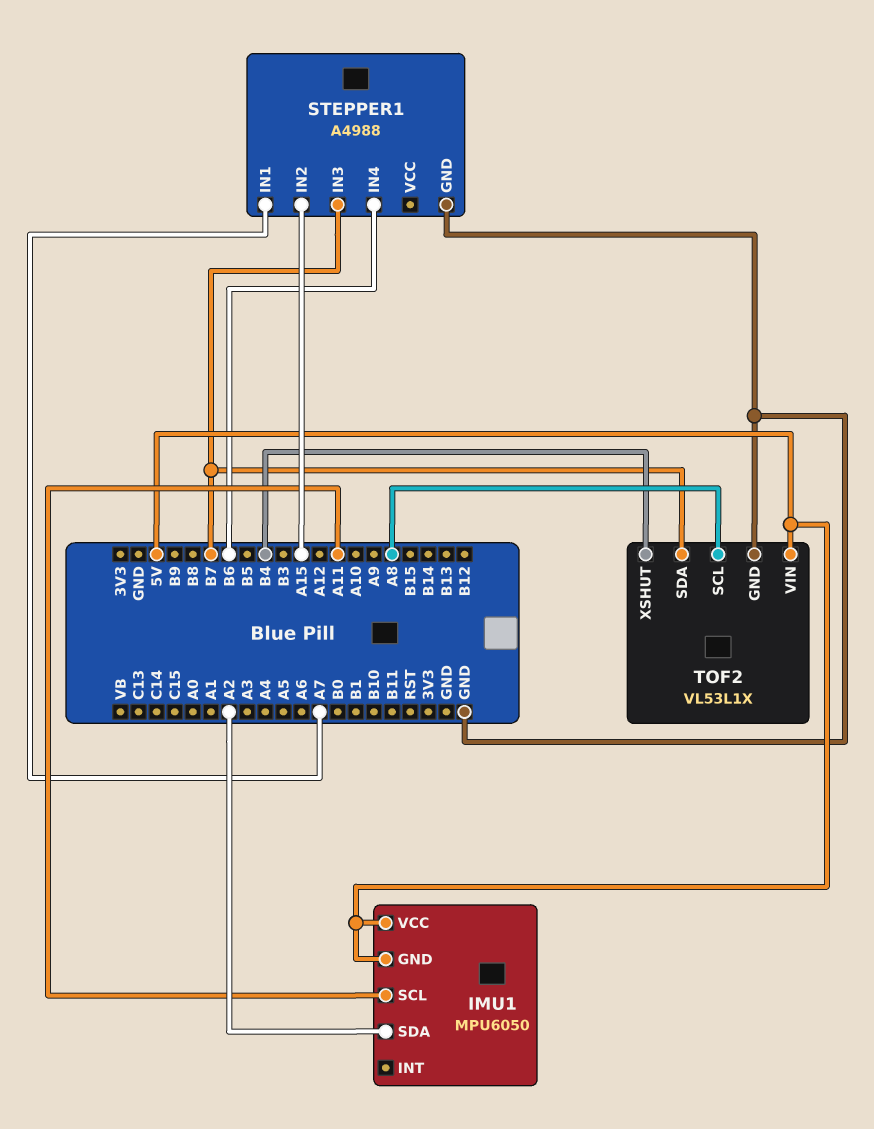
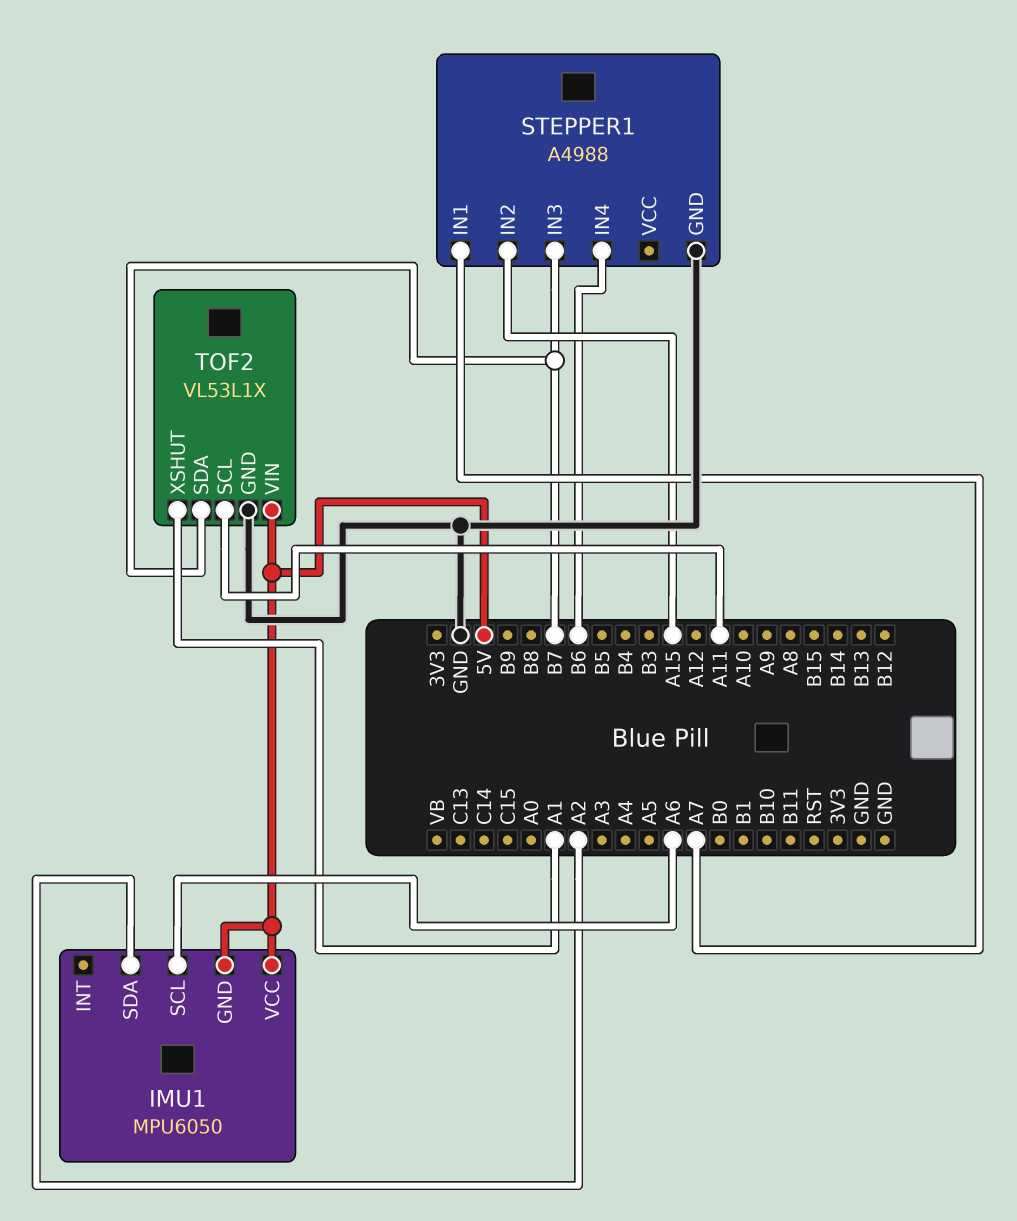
IMU1 pin SCL: A11 -> A6
TOF2 pin SCL: A8 -> A11
TOF2 pin XSHUT: B4 -> A1

